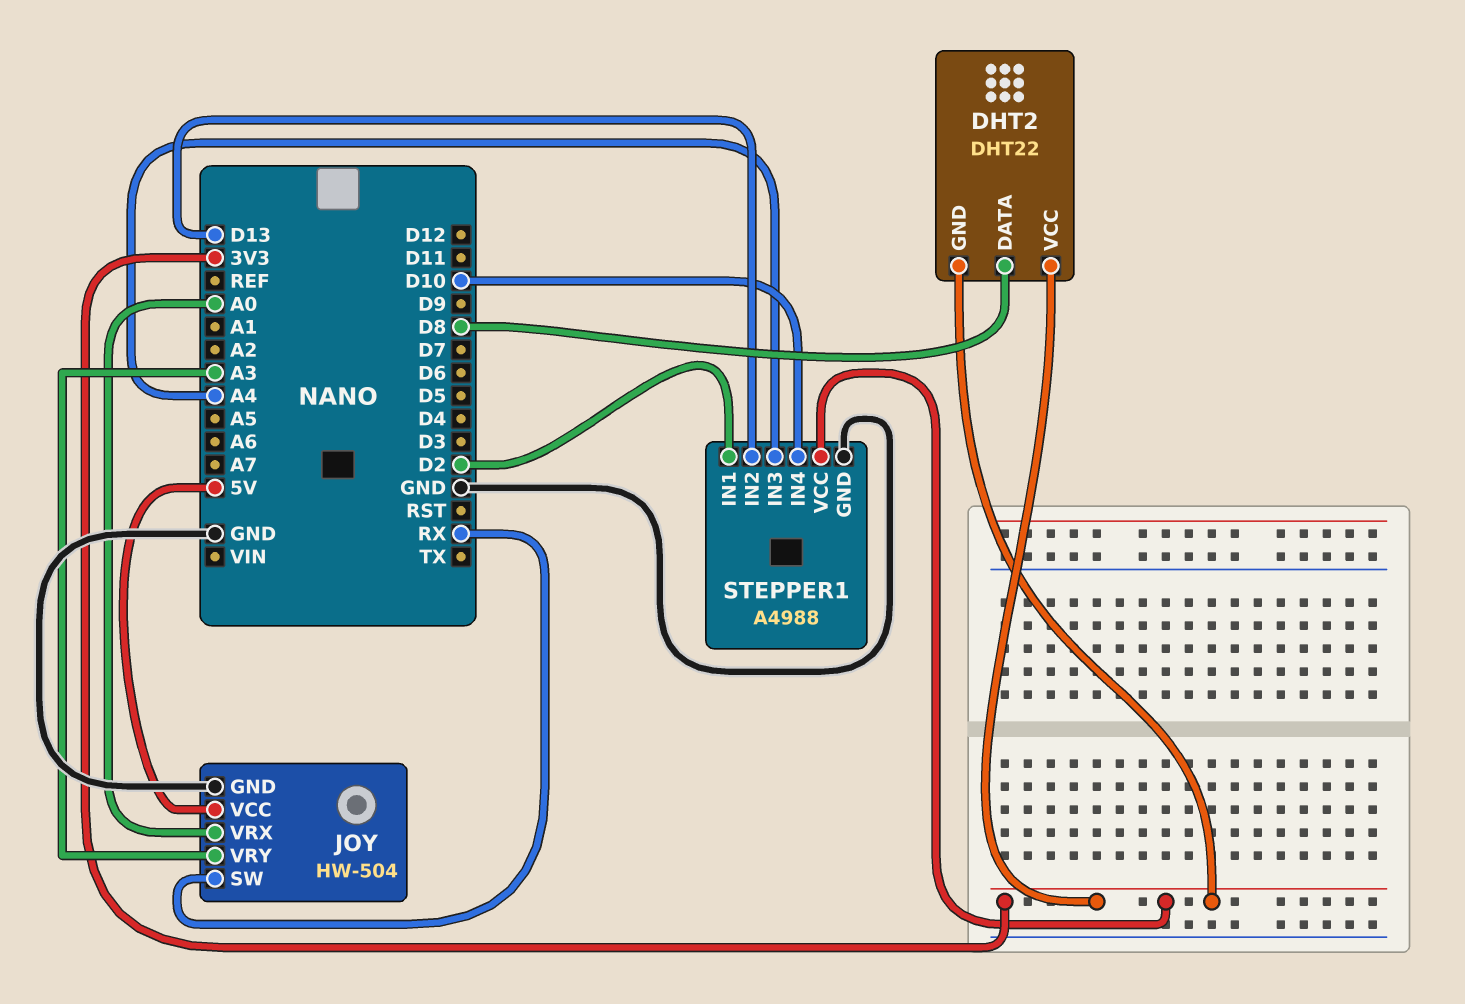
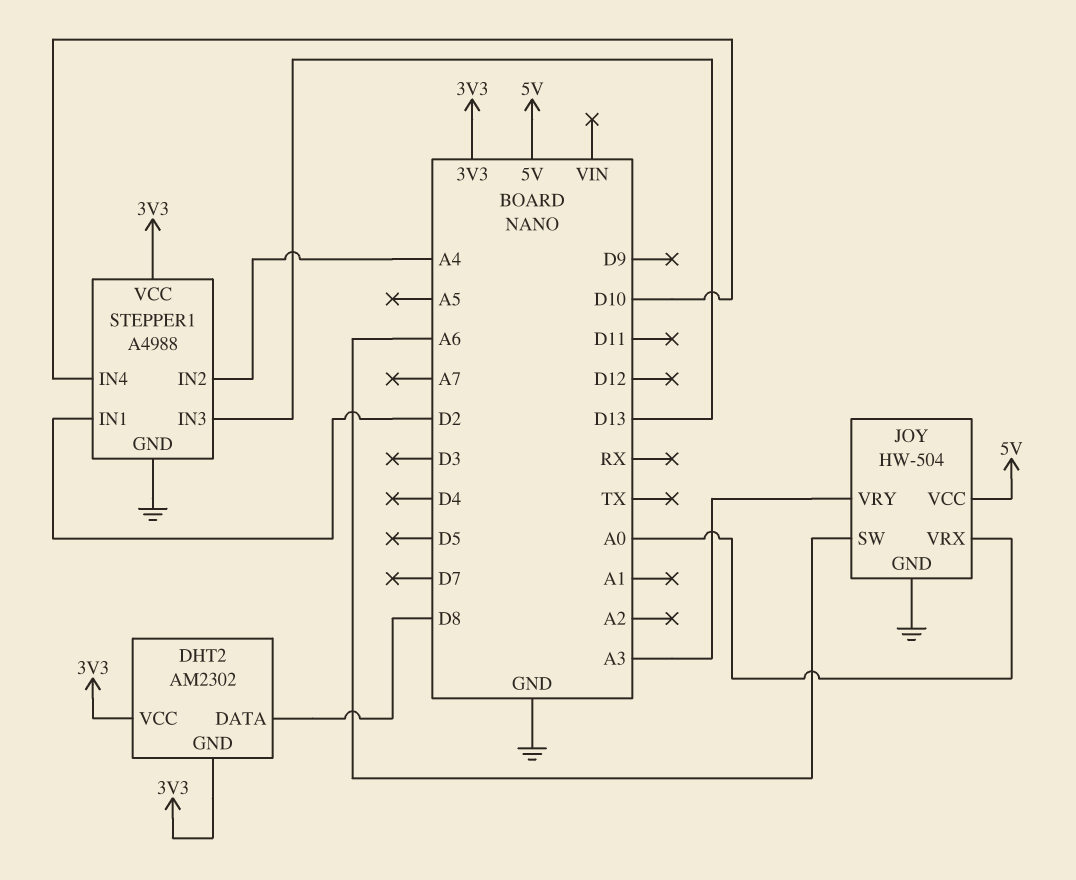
DHT2: DHT22 -> AM2302
JOY pin SW: RX -> A6
STEPPER1 pin IN2: D13 -> A4
STEPPER1 pin IN3: A4 -> D13

